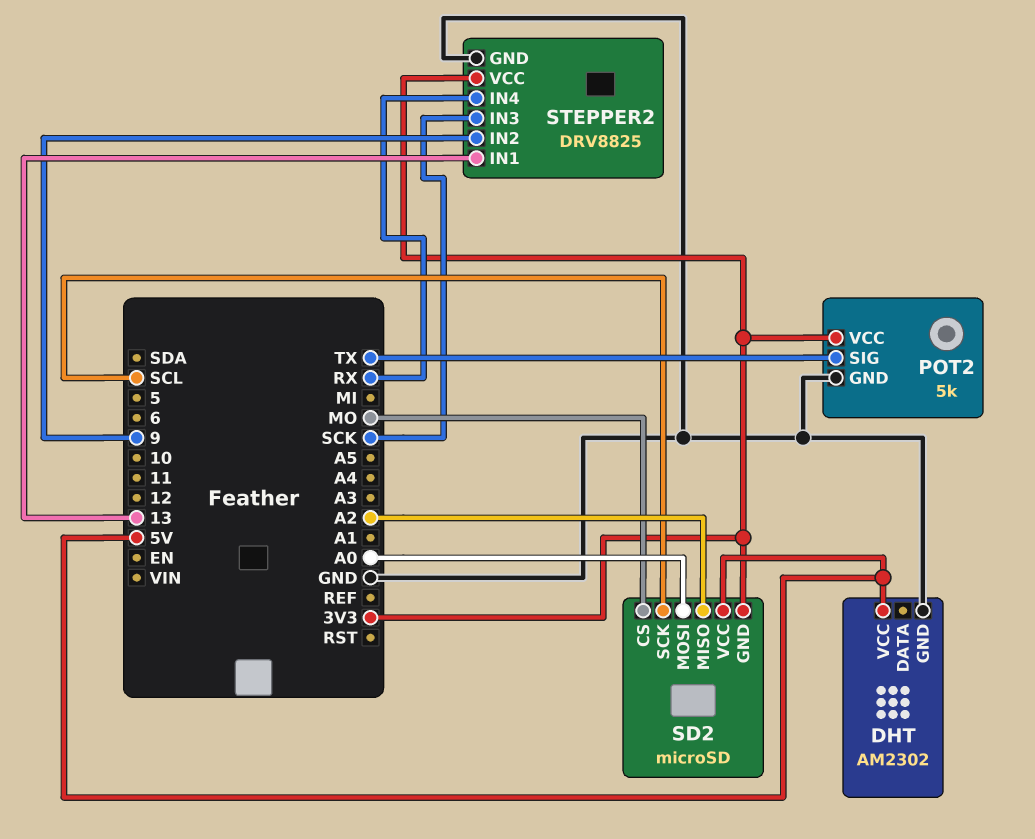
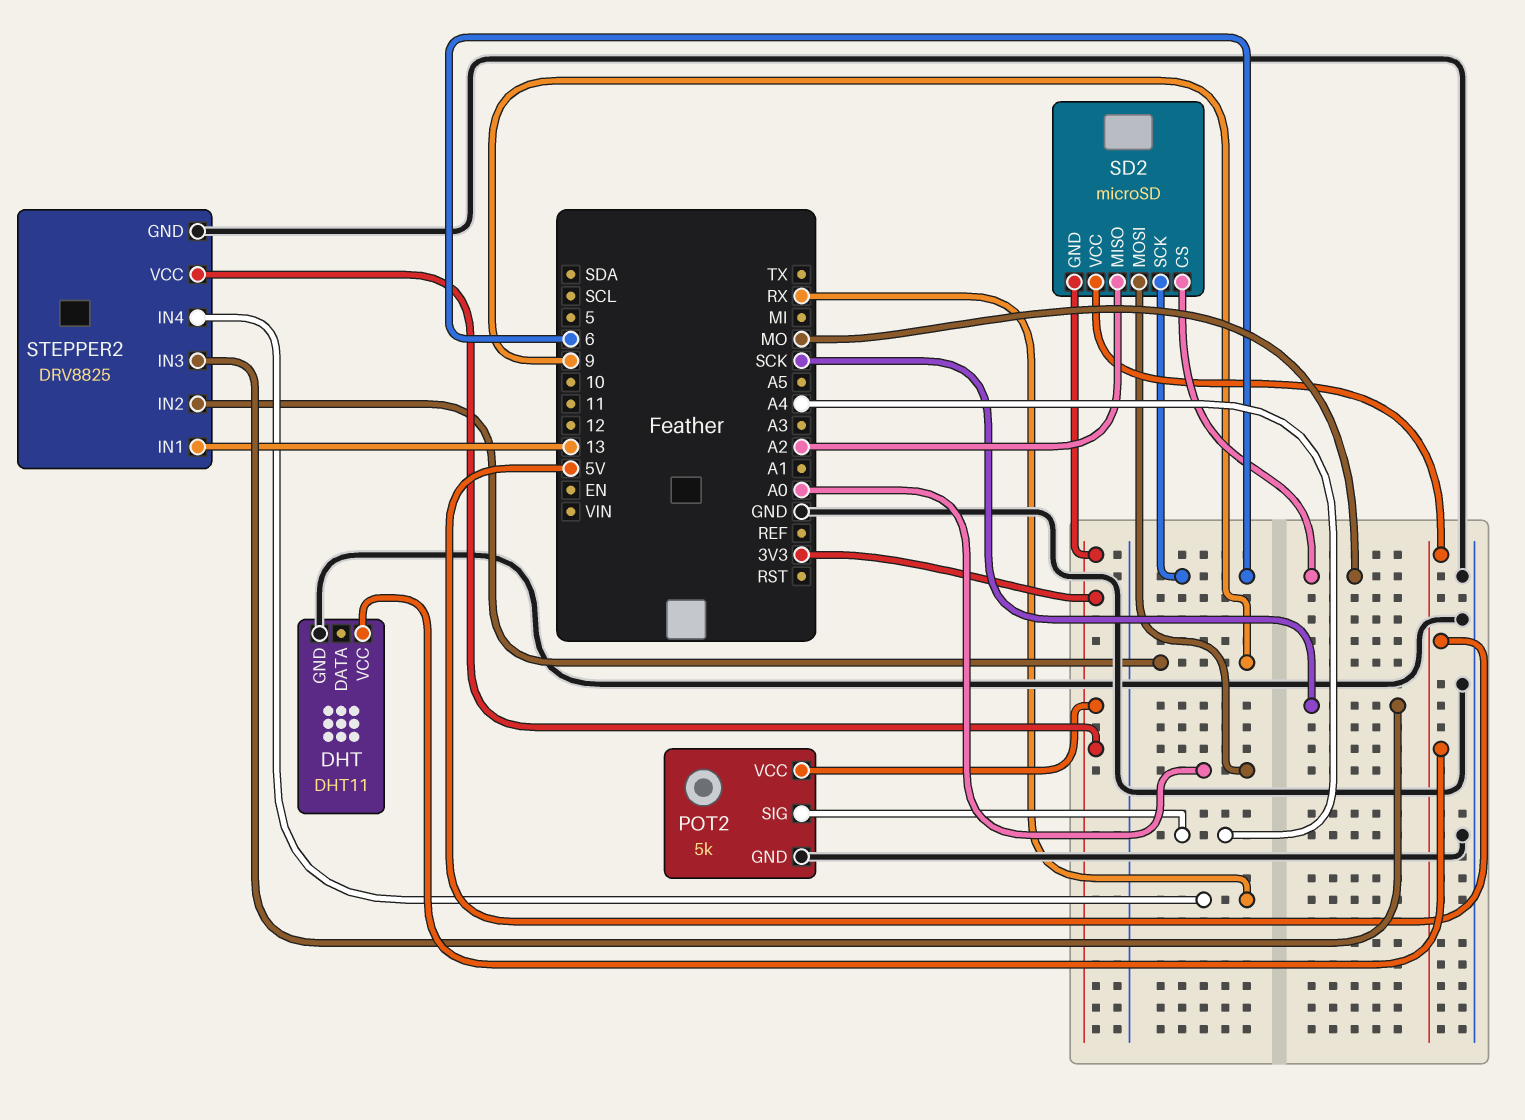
DHT: AM2302 -> DHT11
POT2 pin SIG: TX -> A4
SD2 pin SCK: SCL -> 6

